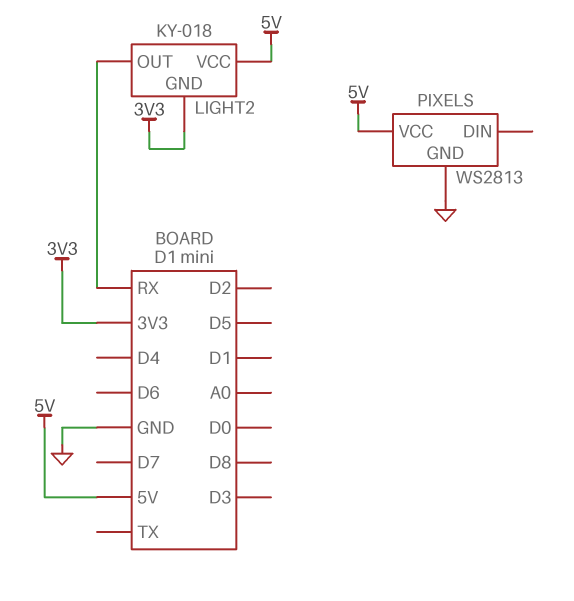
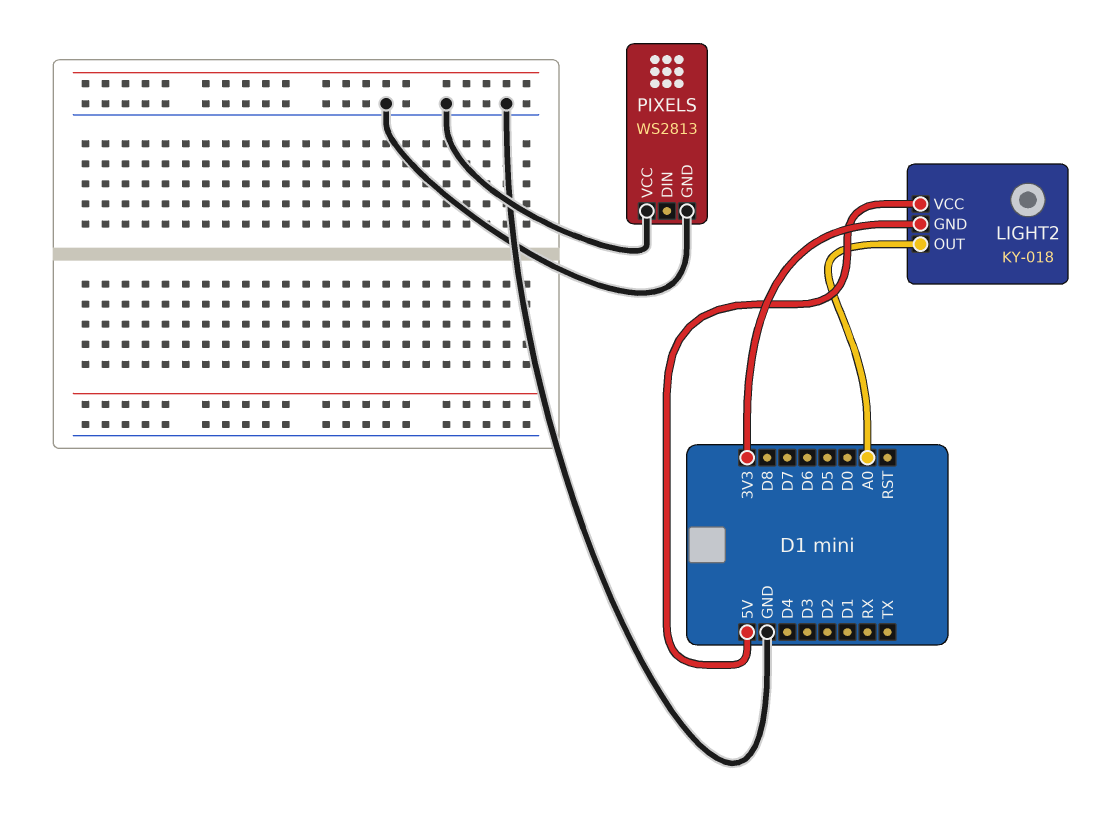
LIGHT2 pin OUT: RX -> A0
PIXELS pin VCC: 5V -> GND

